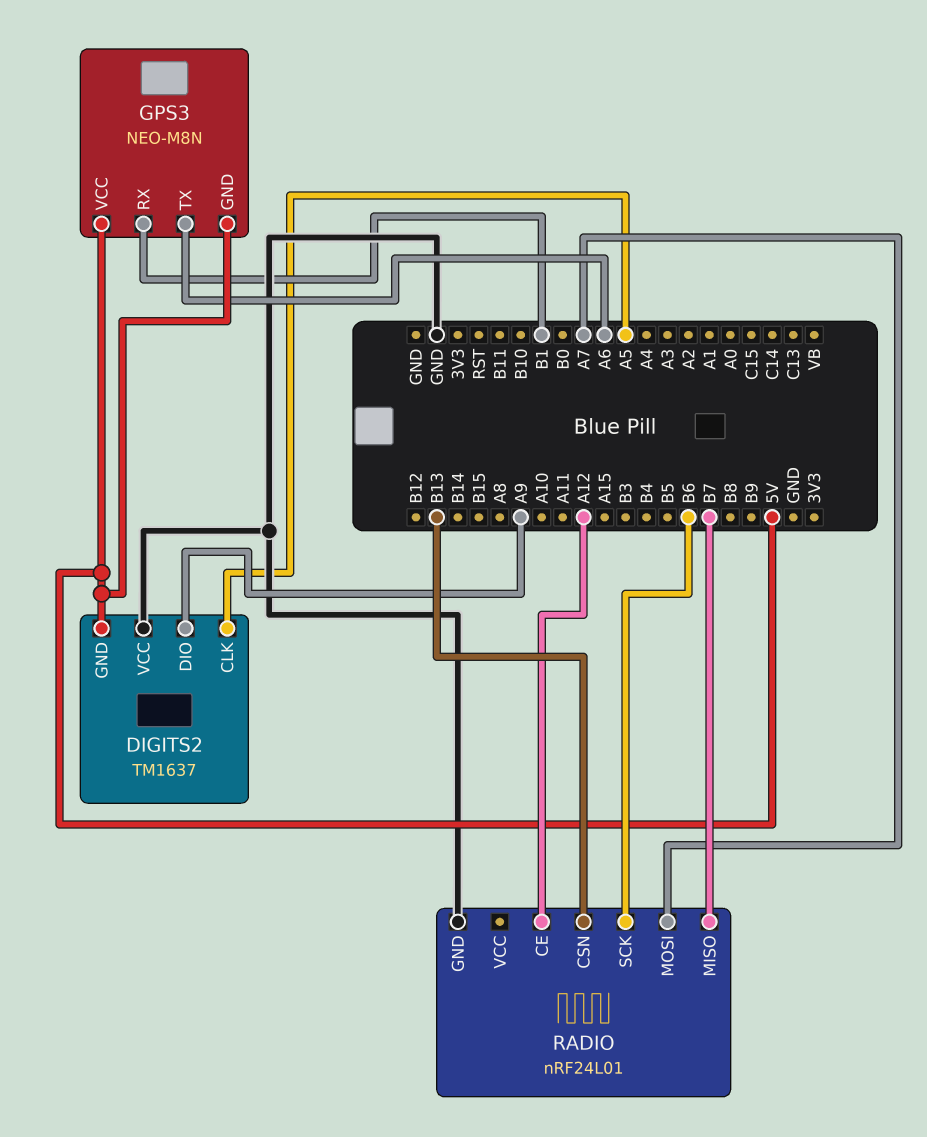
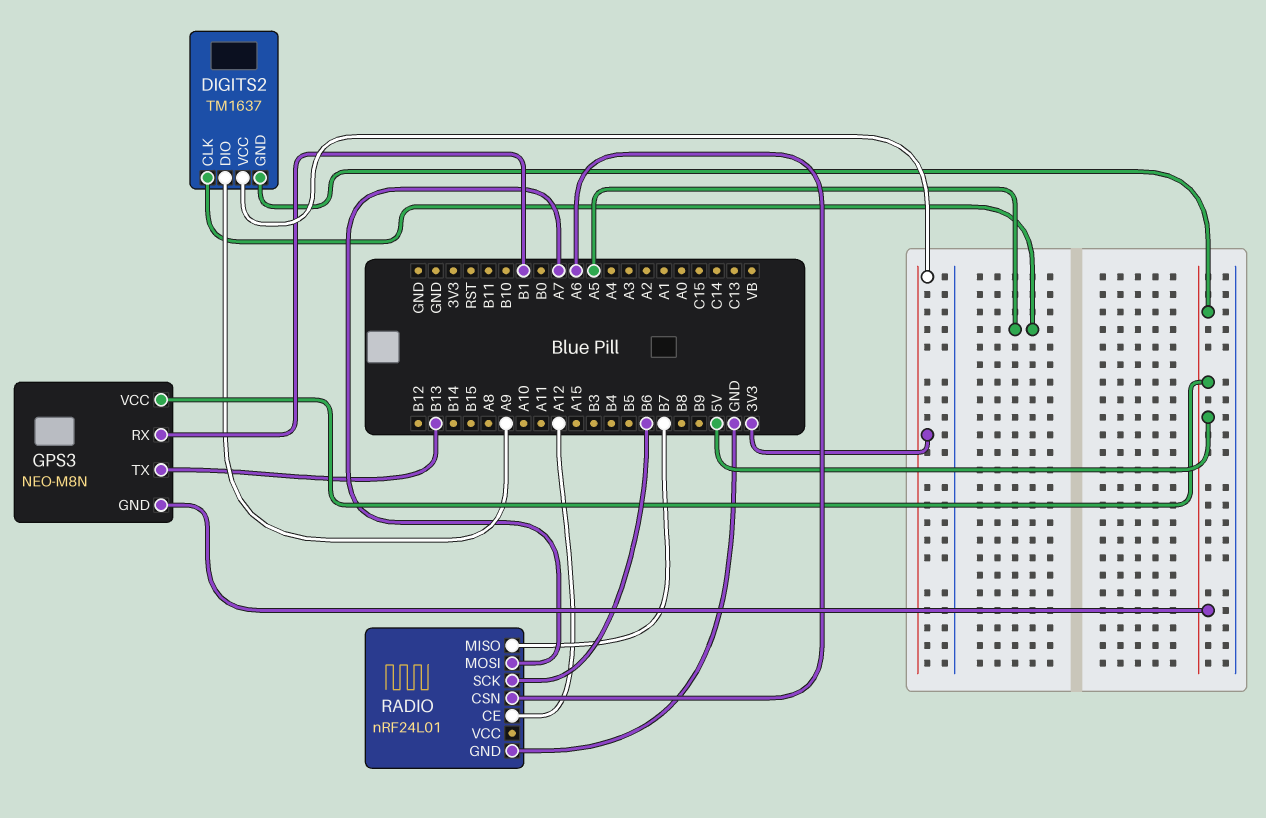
DIGITS2 pin VCC: GND -> 3V3
GPS3 pin TX: A6 -> B13
RADIO pin CSN: B13 -> A6

